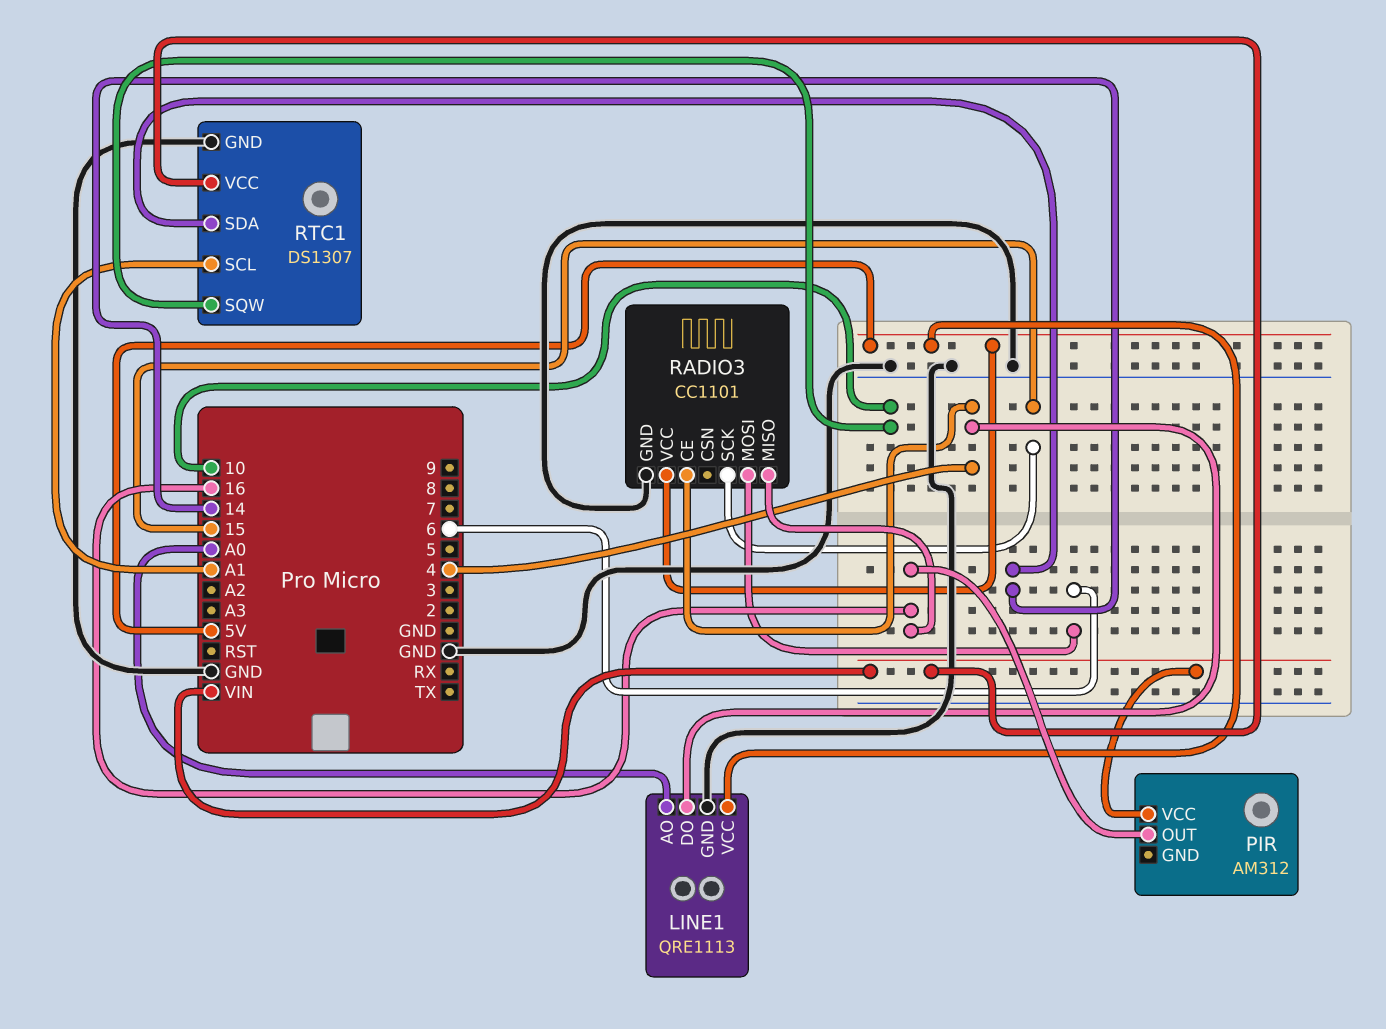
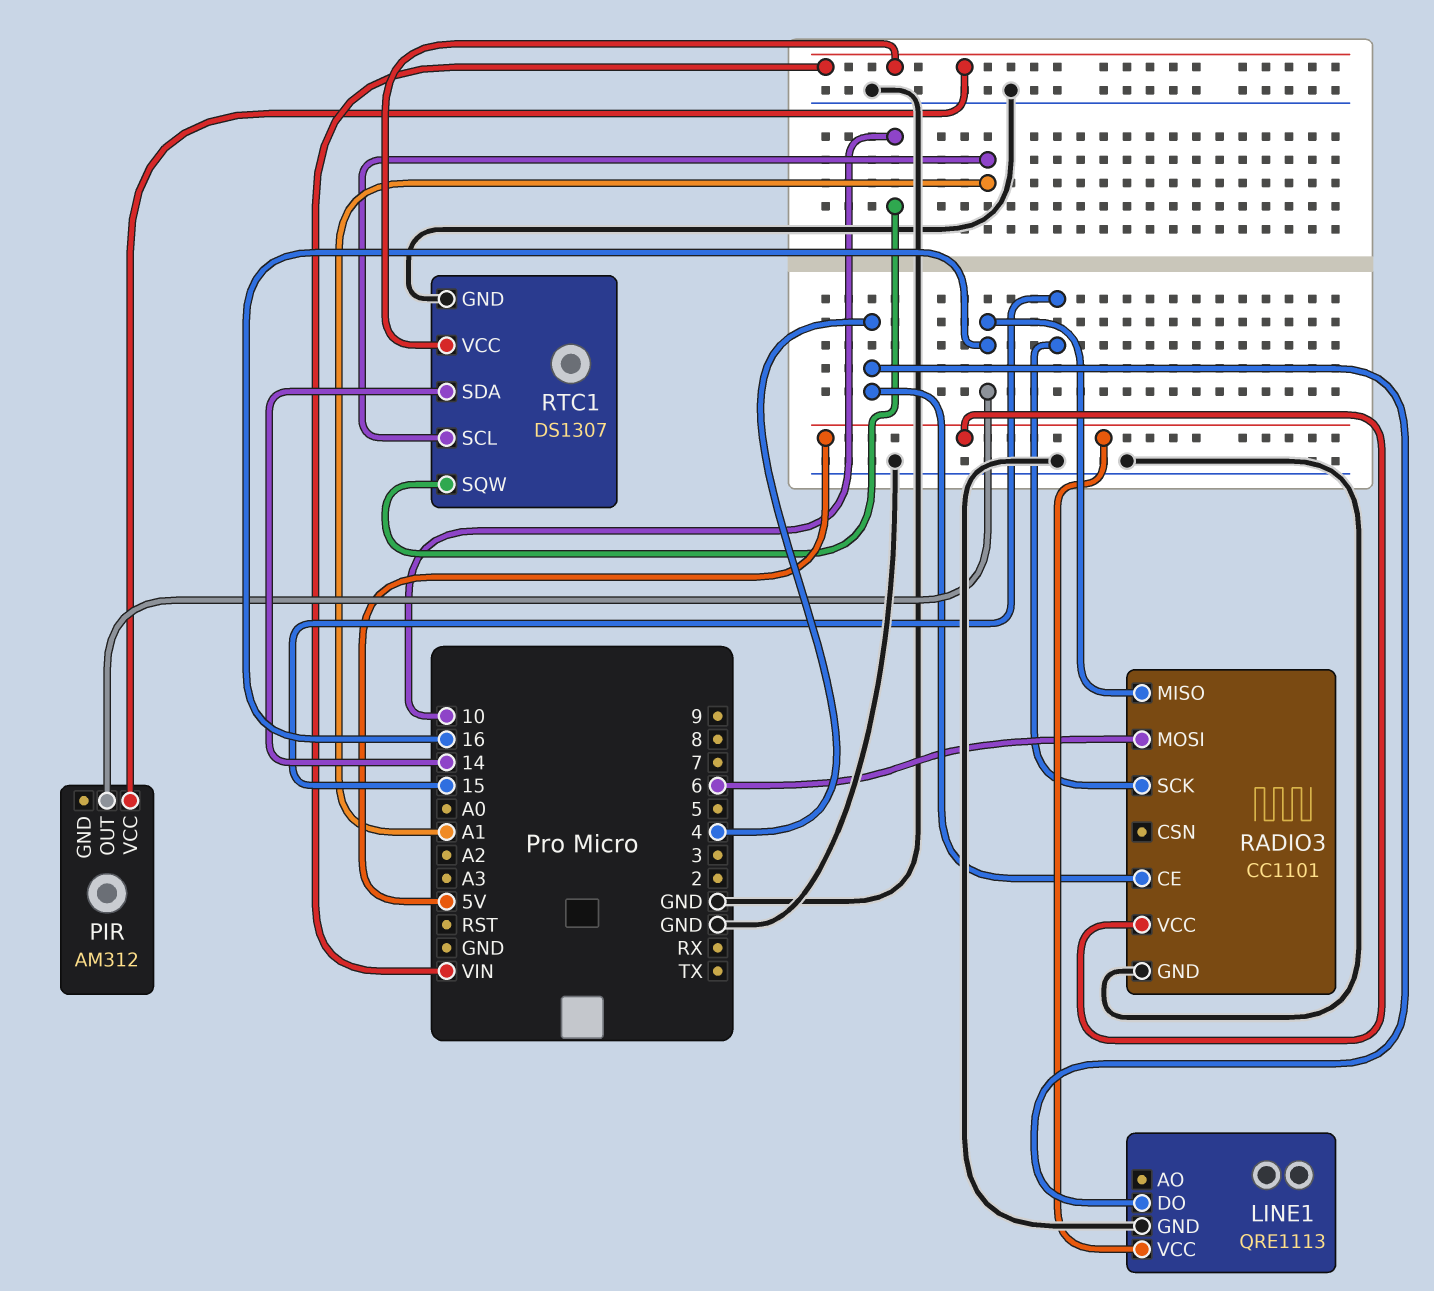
LINE1 pin AO: A0 -> none

